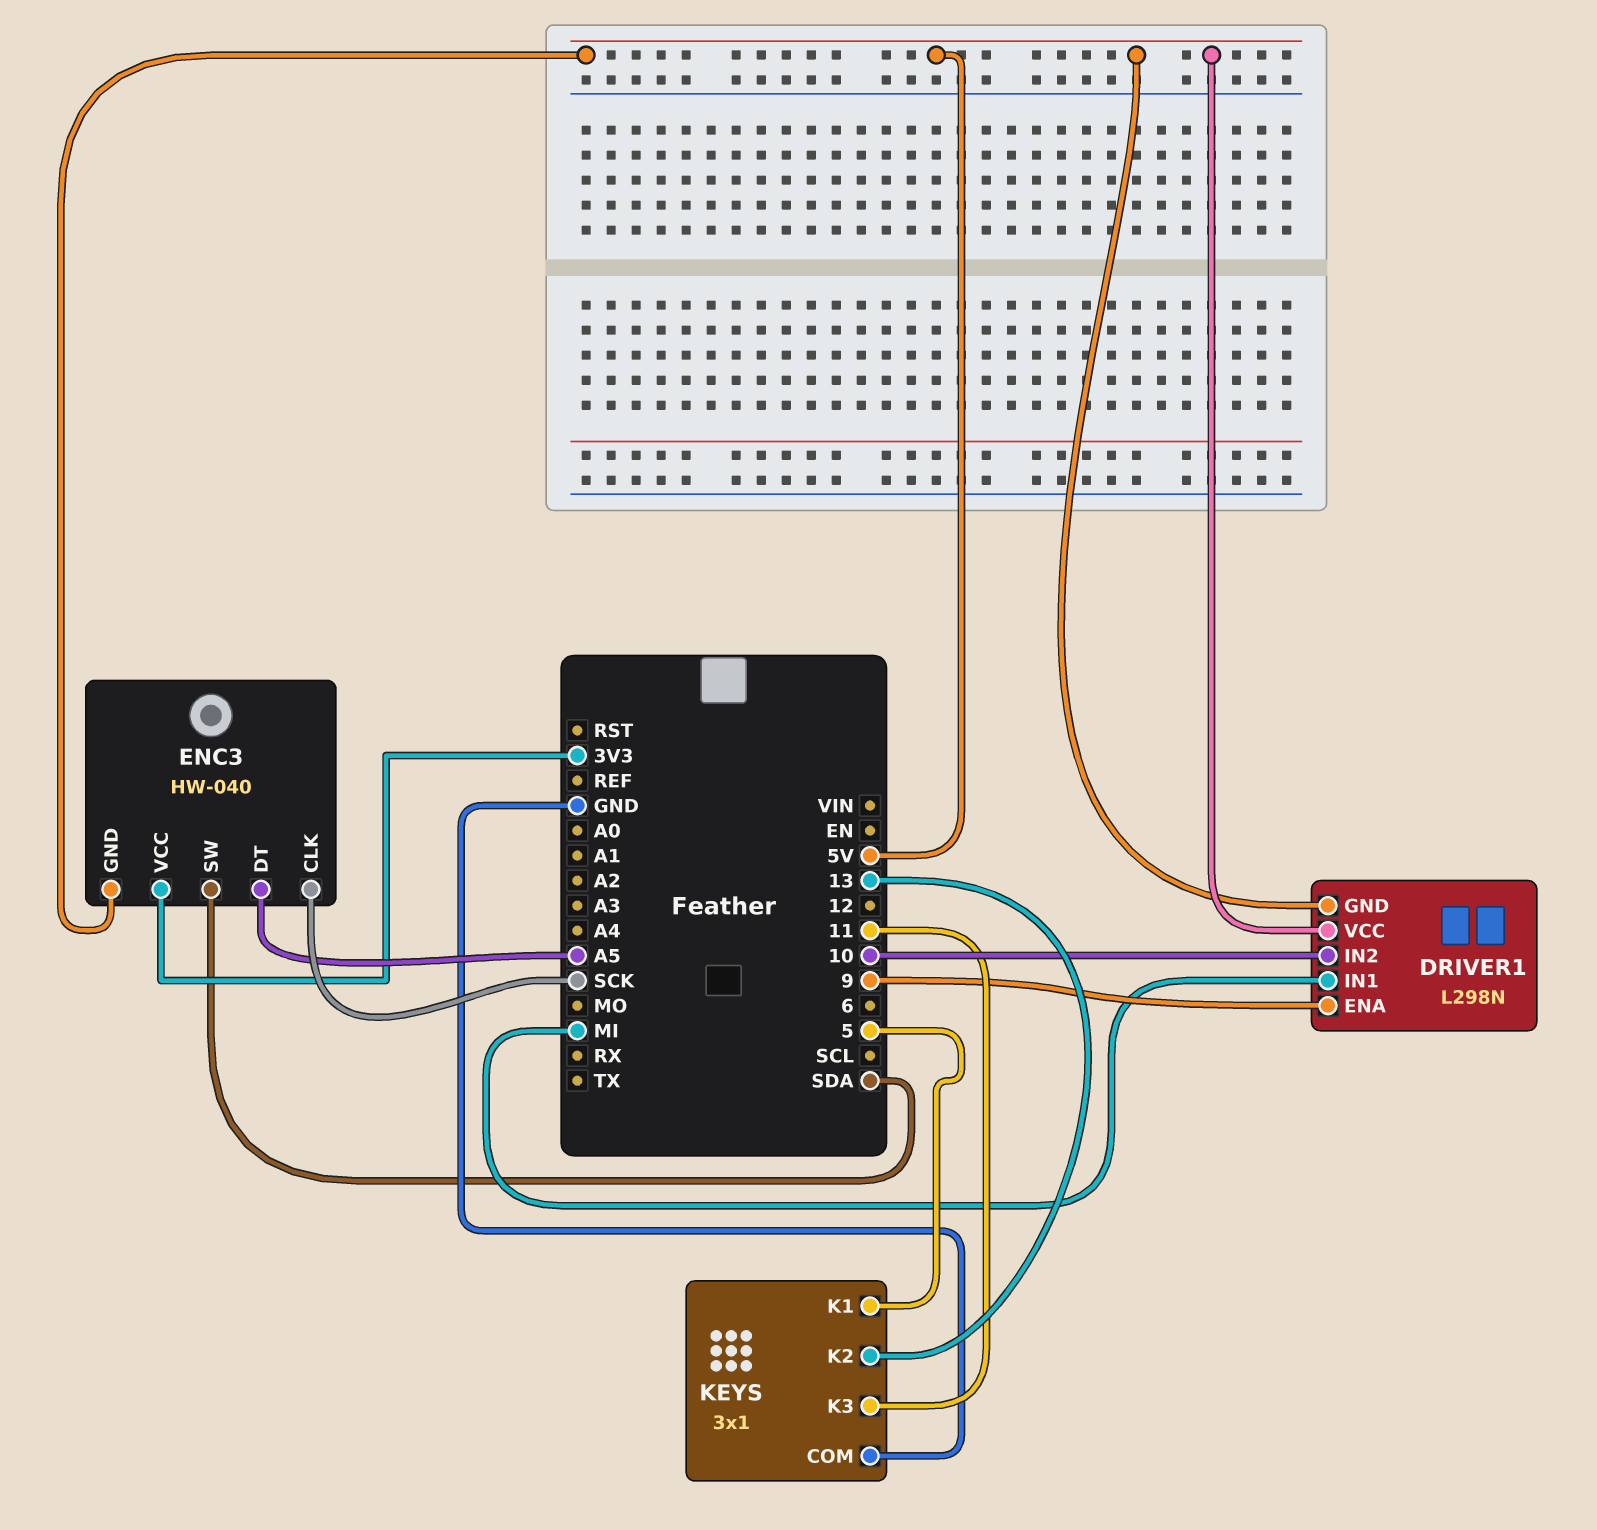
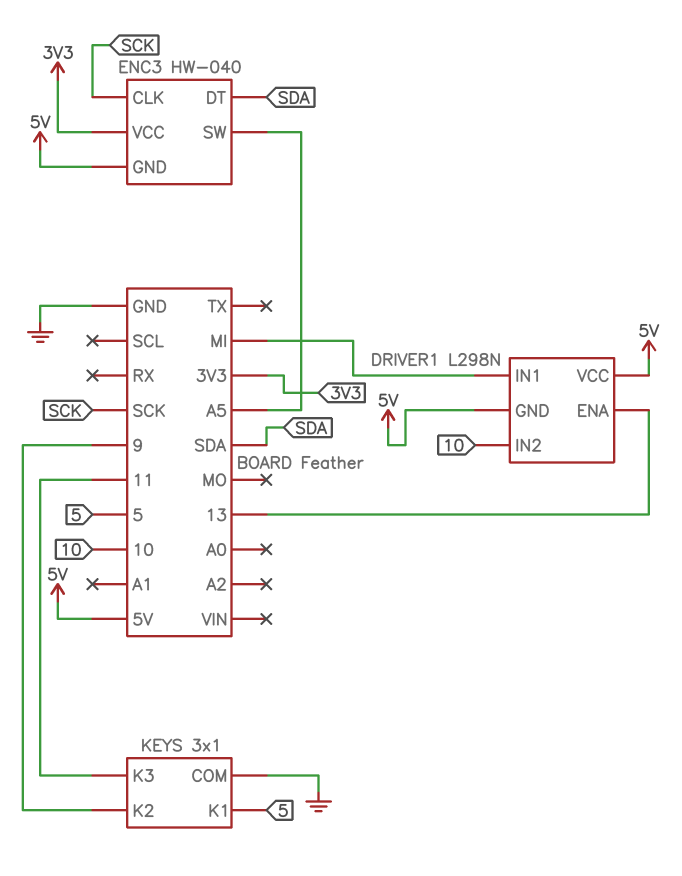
DRIVER1 pin ENA: 9 -> 13
ENC3 pin DT: A5 -> SDA
ENC3 pin SW: SDA -> A5
KEYS pin K2: 13 -> 9

